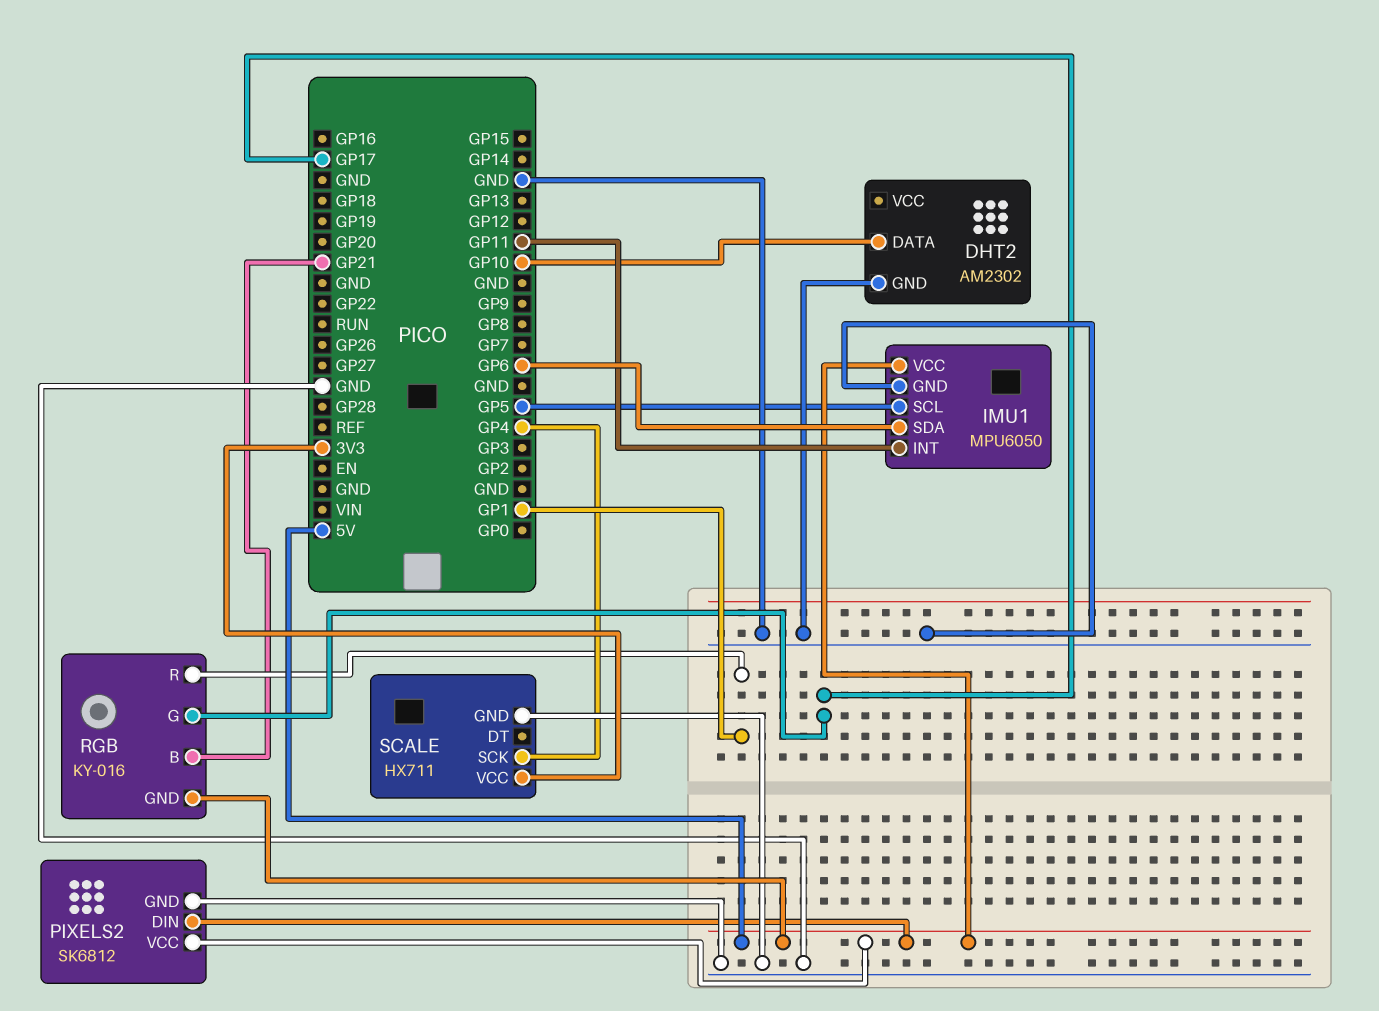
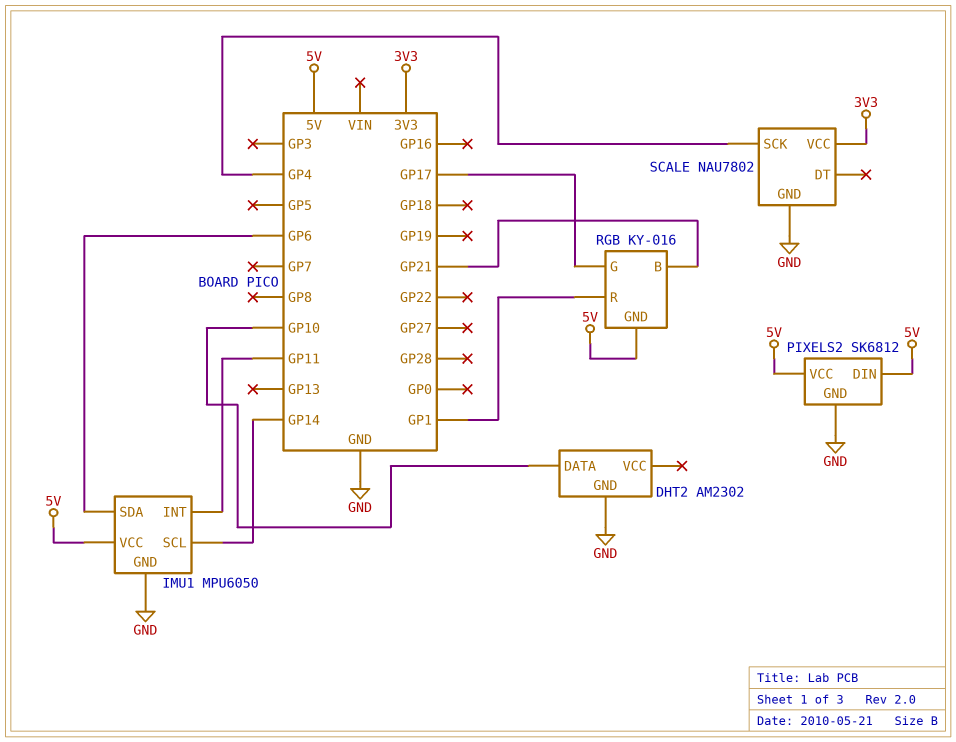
IMU1 pin SCL: GP5 -> GP14
SCALE: HX711 -> NAU7802

